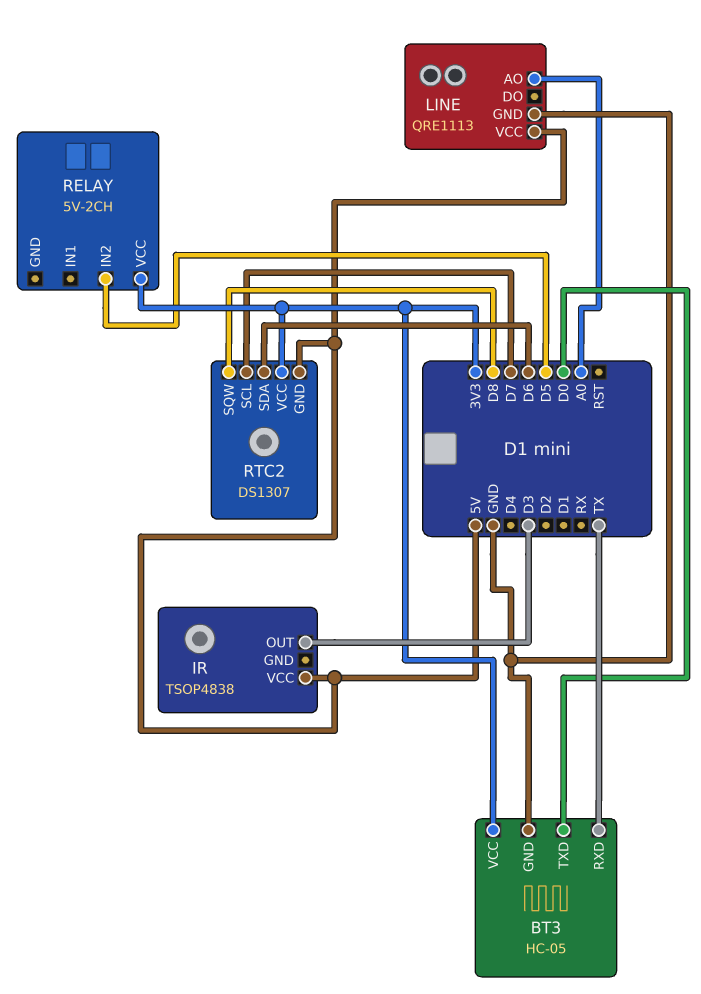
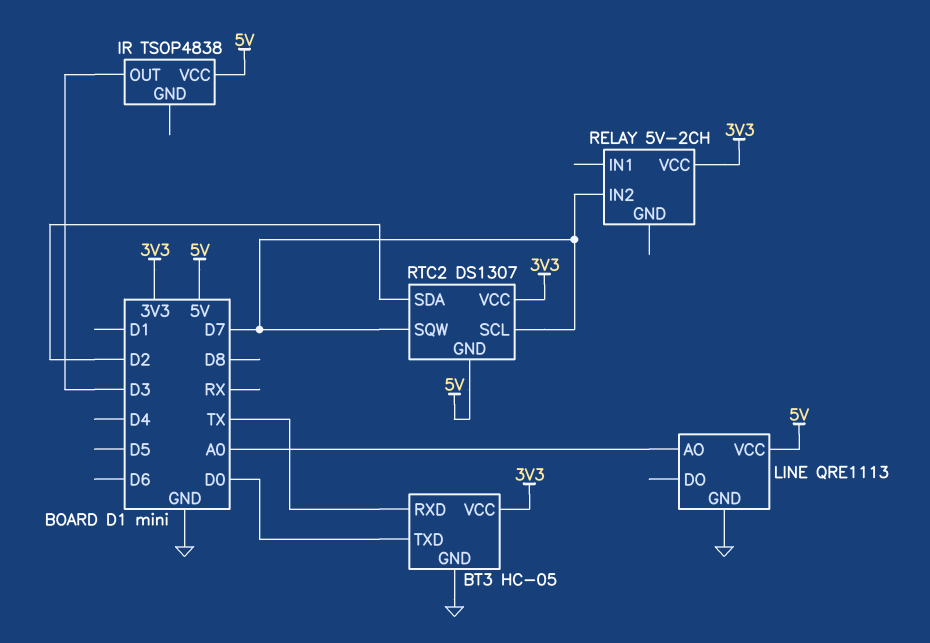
RELAY pin IN2: D5 -> D7
RTC2 pin SDA: D6 -> D2
RTC2 pin SQW: D8 -> D7

